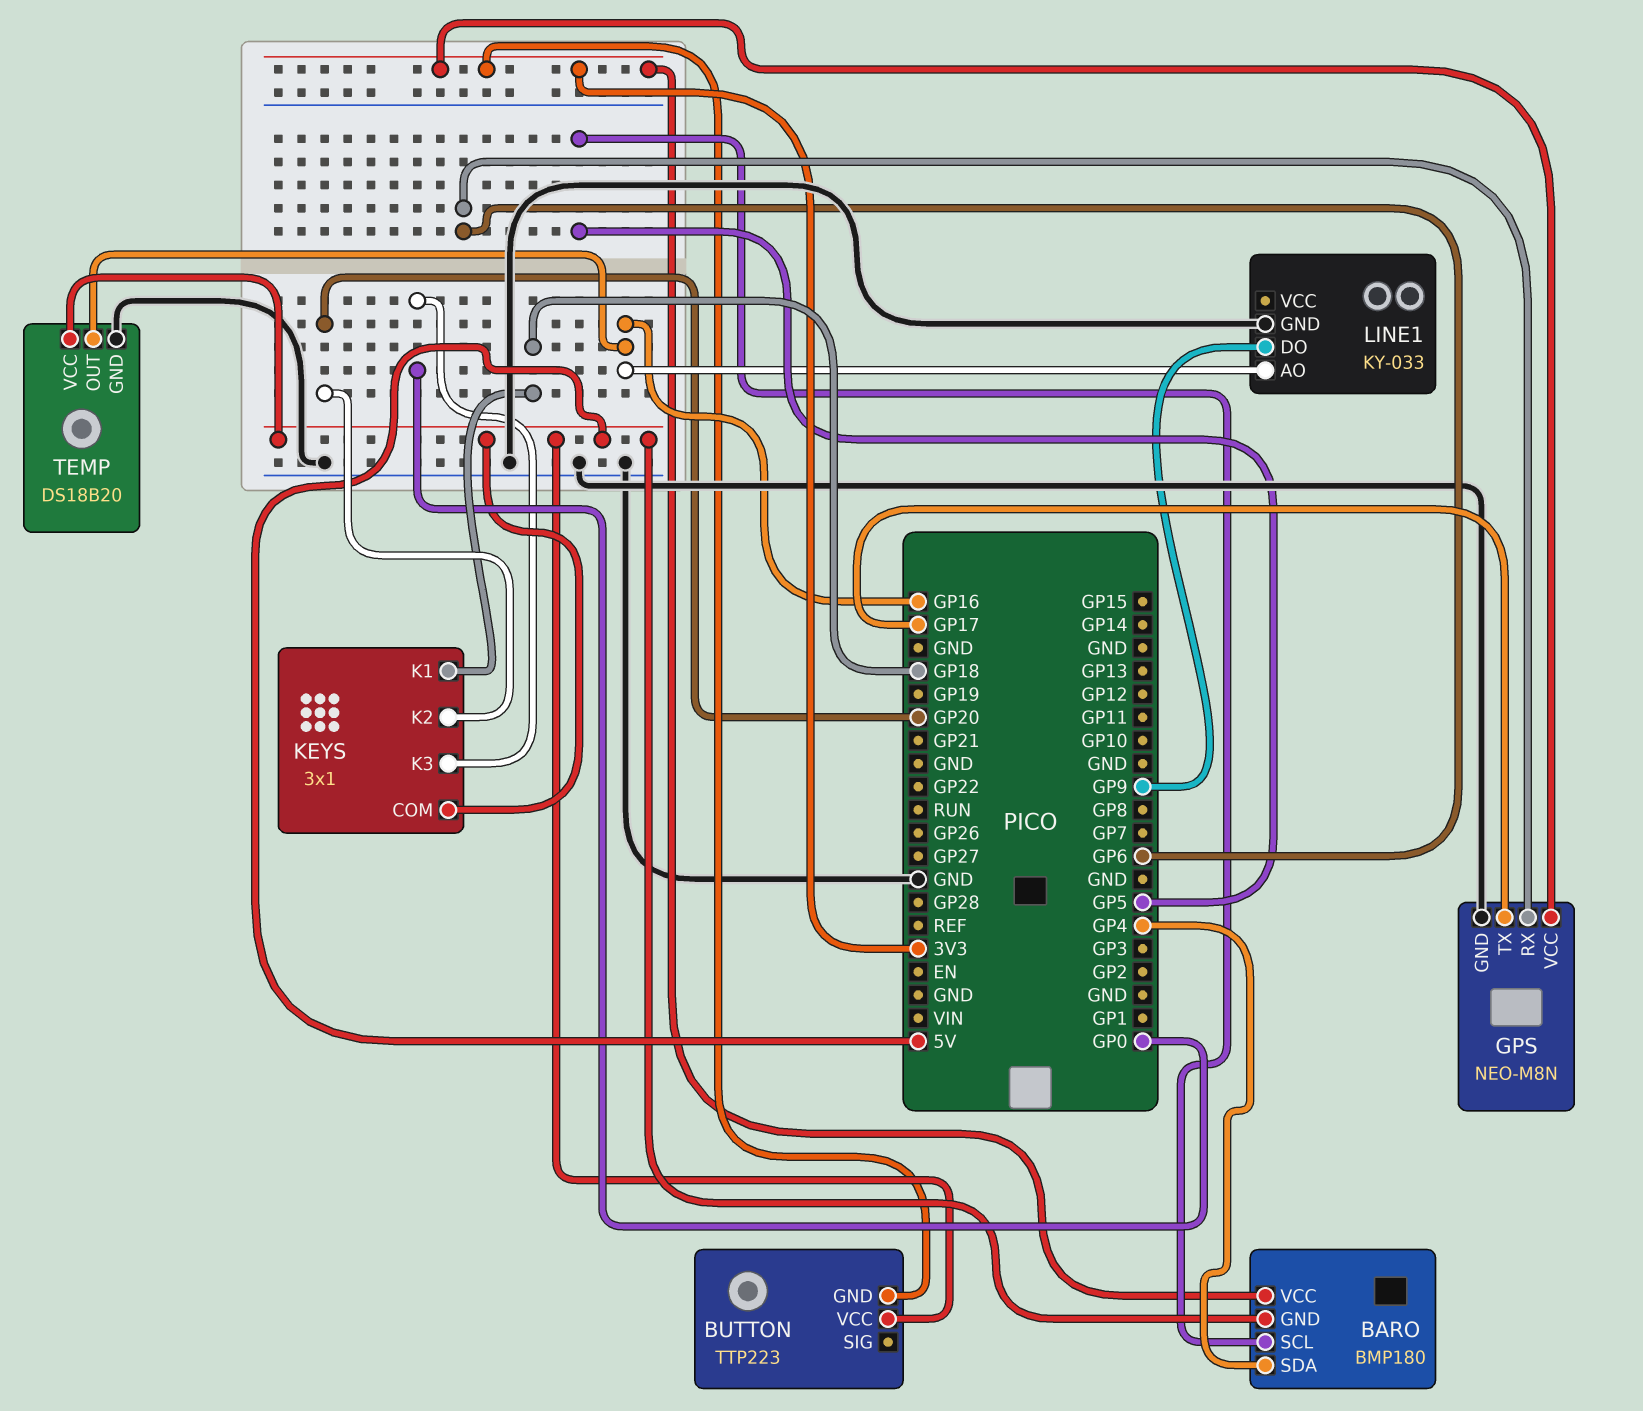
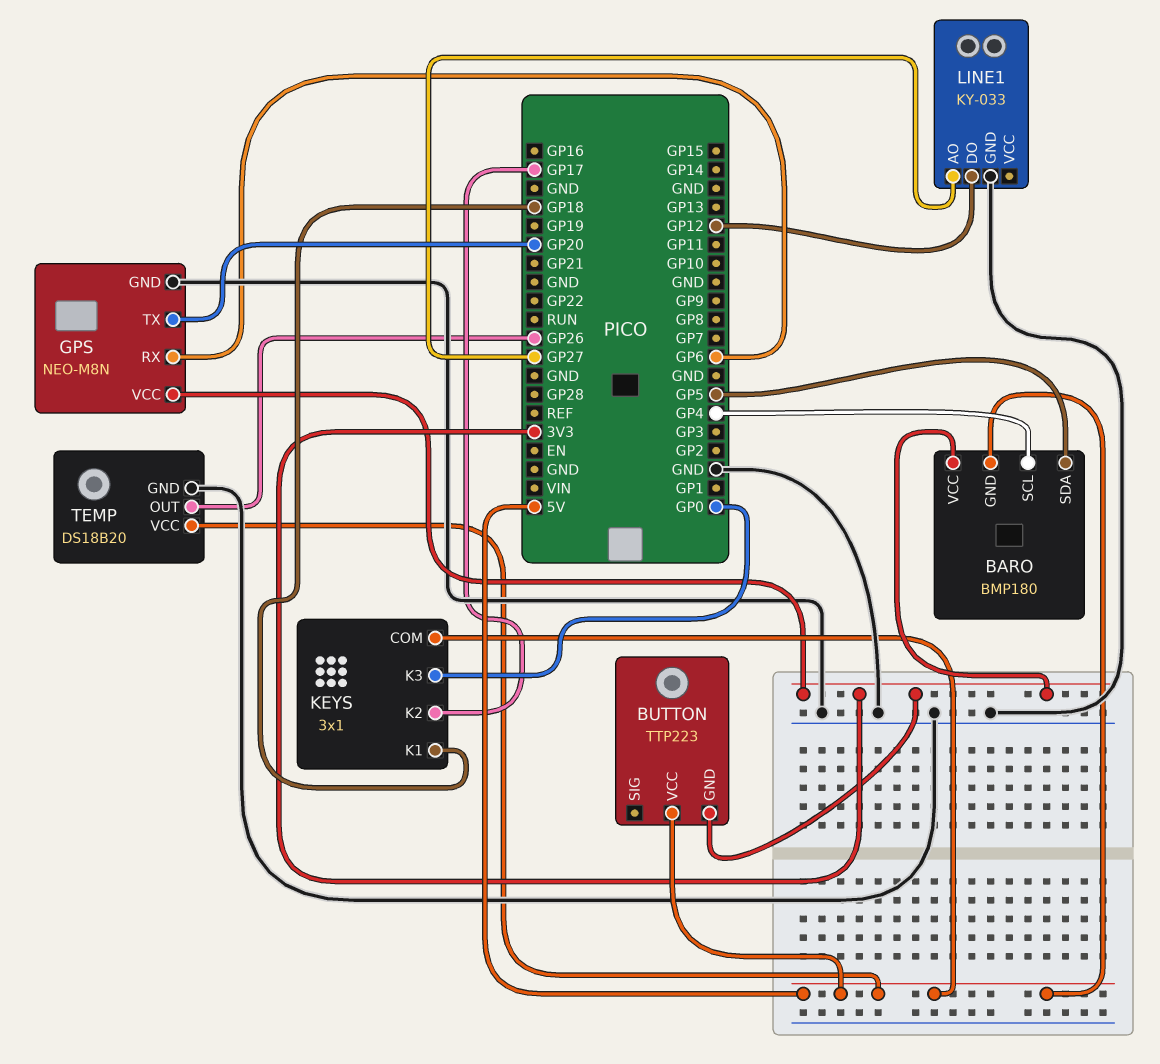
BARO pin SCL: GP5 -> GP4
BARO pin SDA: GP4 -> GP5
GPS pin TX: GP17 -> GP20
KEYS pin K2: GP20 -> GP17
LINE1 pin AO: GP16 -> GP27
LINE1 pin DO: GP9 -> GP12
TEMP pin OUT: GP16 -> GP26

